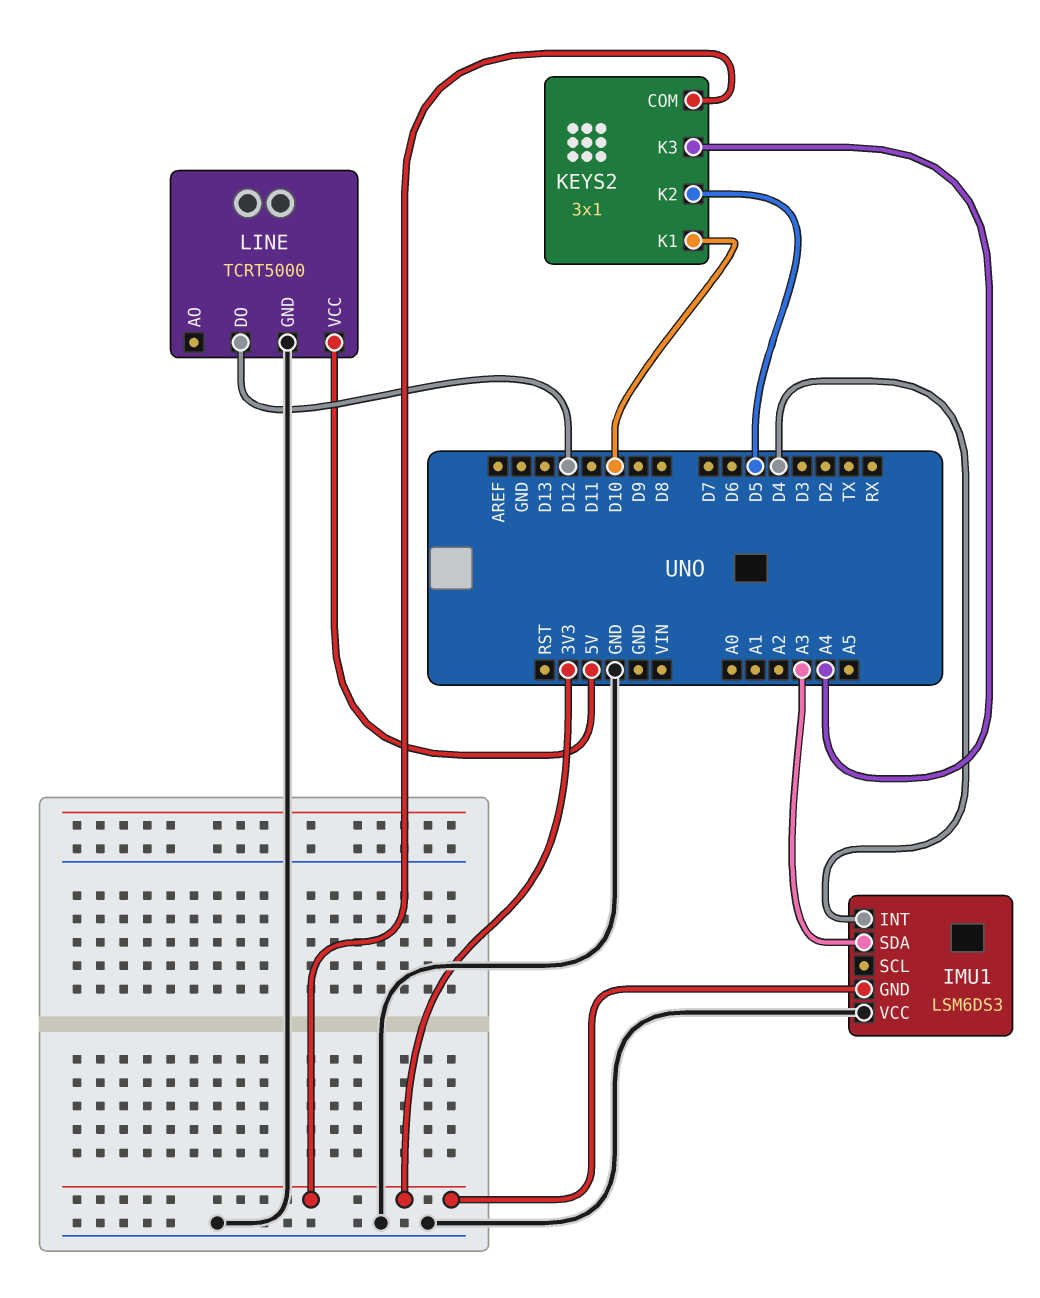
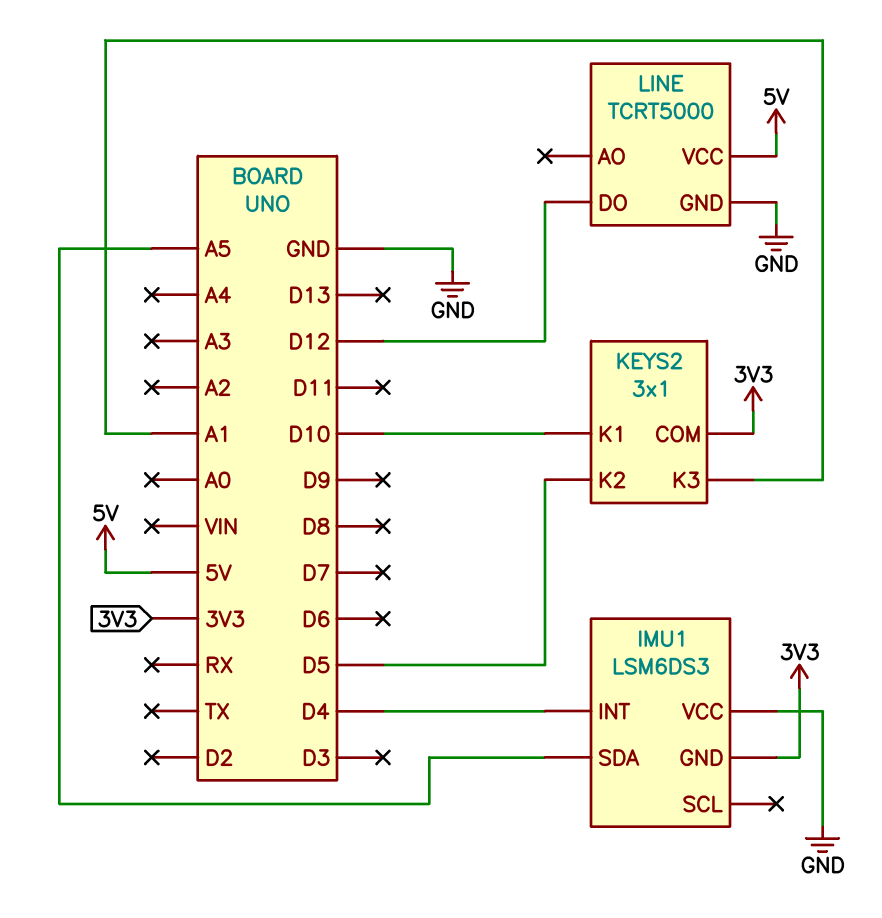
IMU1 pin SDA: A3 -> A5
KEYS2 pin K3: A4 -> A1

